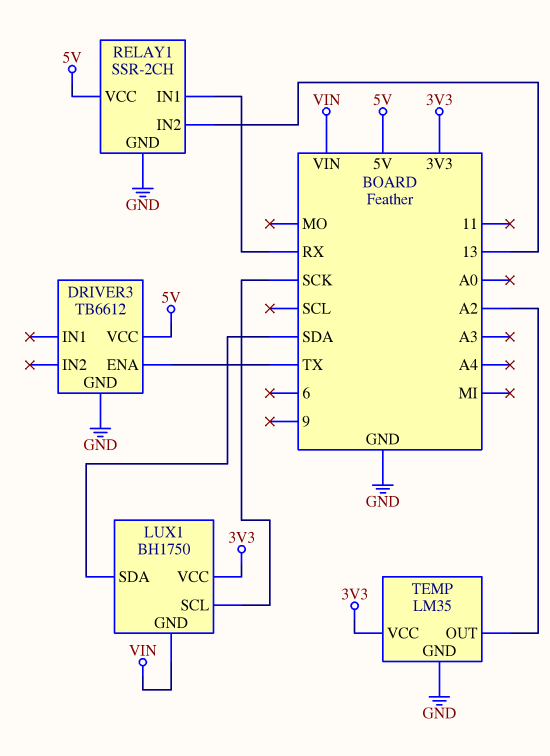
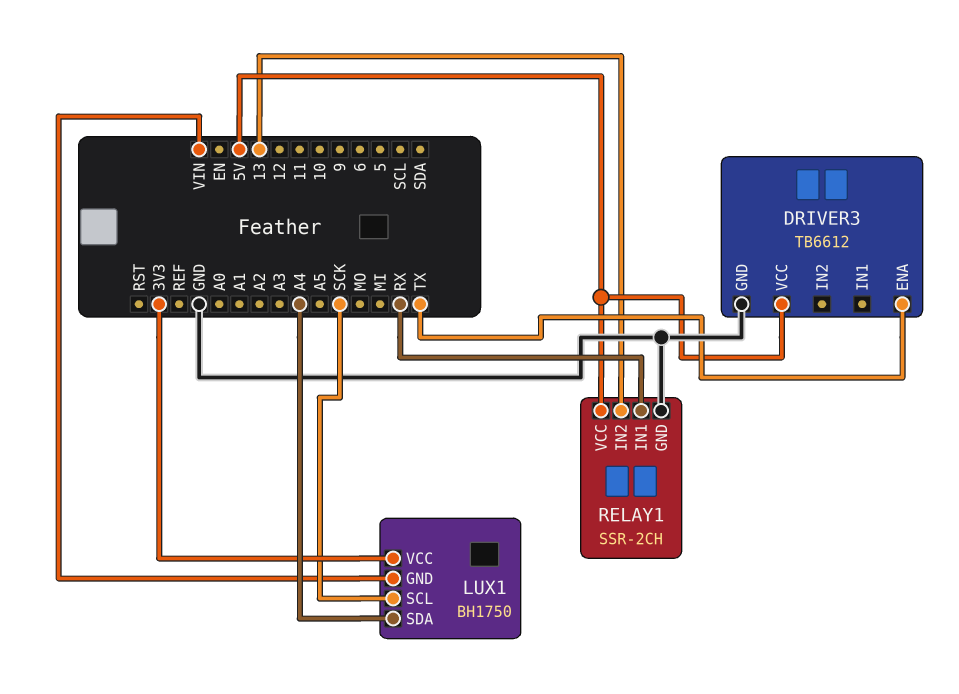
LUX1 pin SDA: SDA -> A4
TEMP: LM35 -> none
TEMP pin GND: GND -> none
TEMP pin OUT: A2 -> none
TEMP pin VCC: 3V3 -> none

